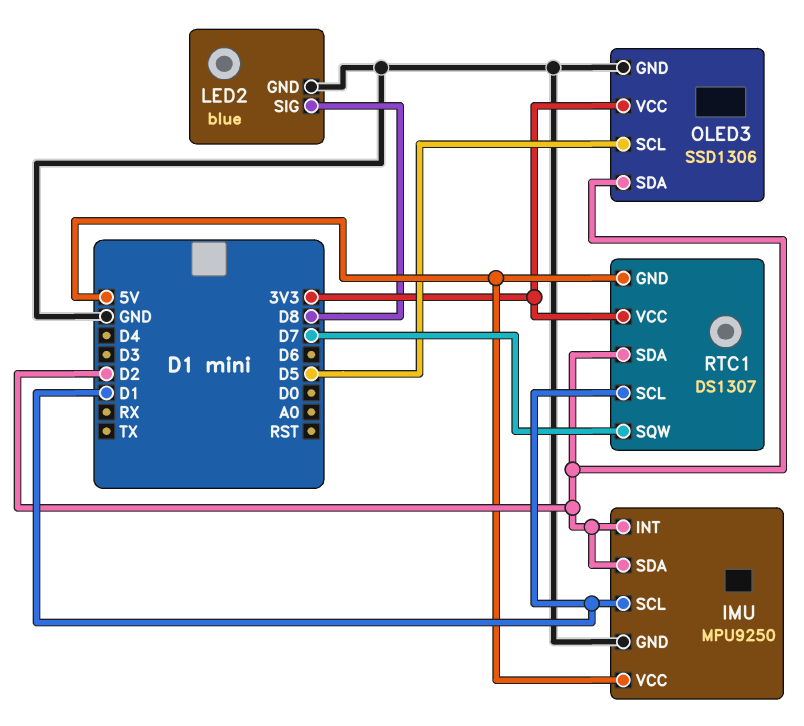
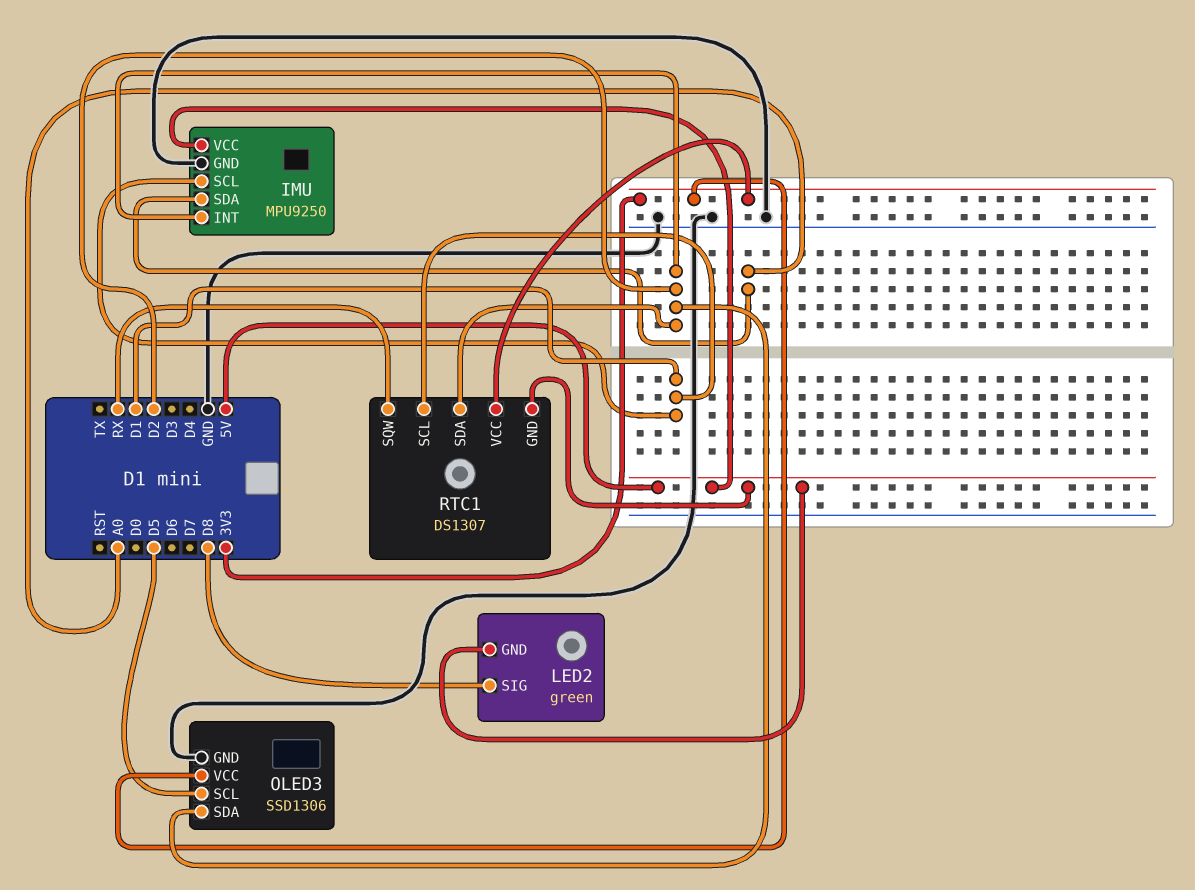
IMU pin SDA: D2 -> A0
LED2: blue -> green
LED2 pin GND: GND -> 5V
RTC1 pin SQW: D7 -> RX

